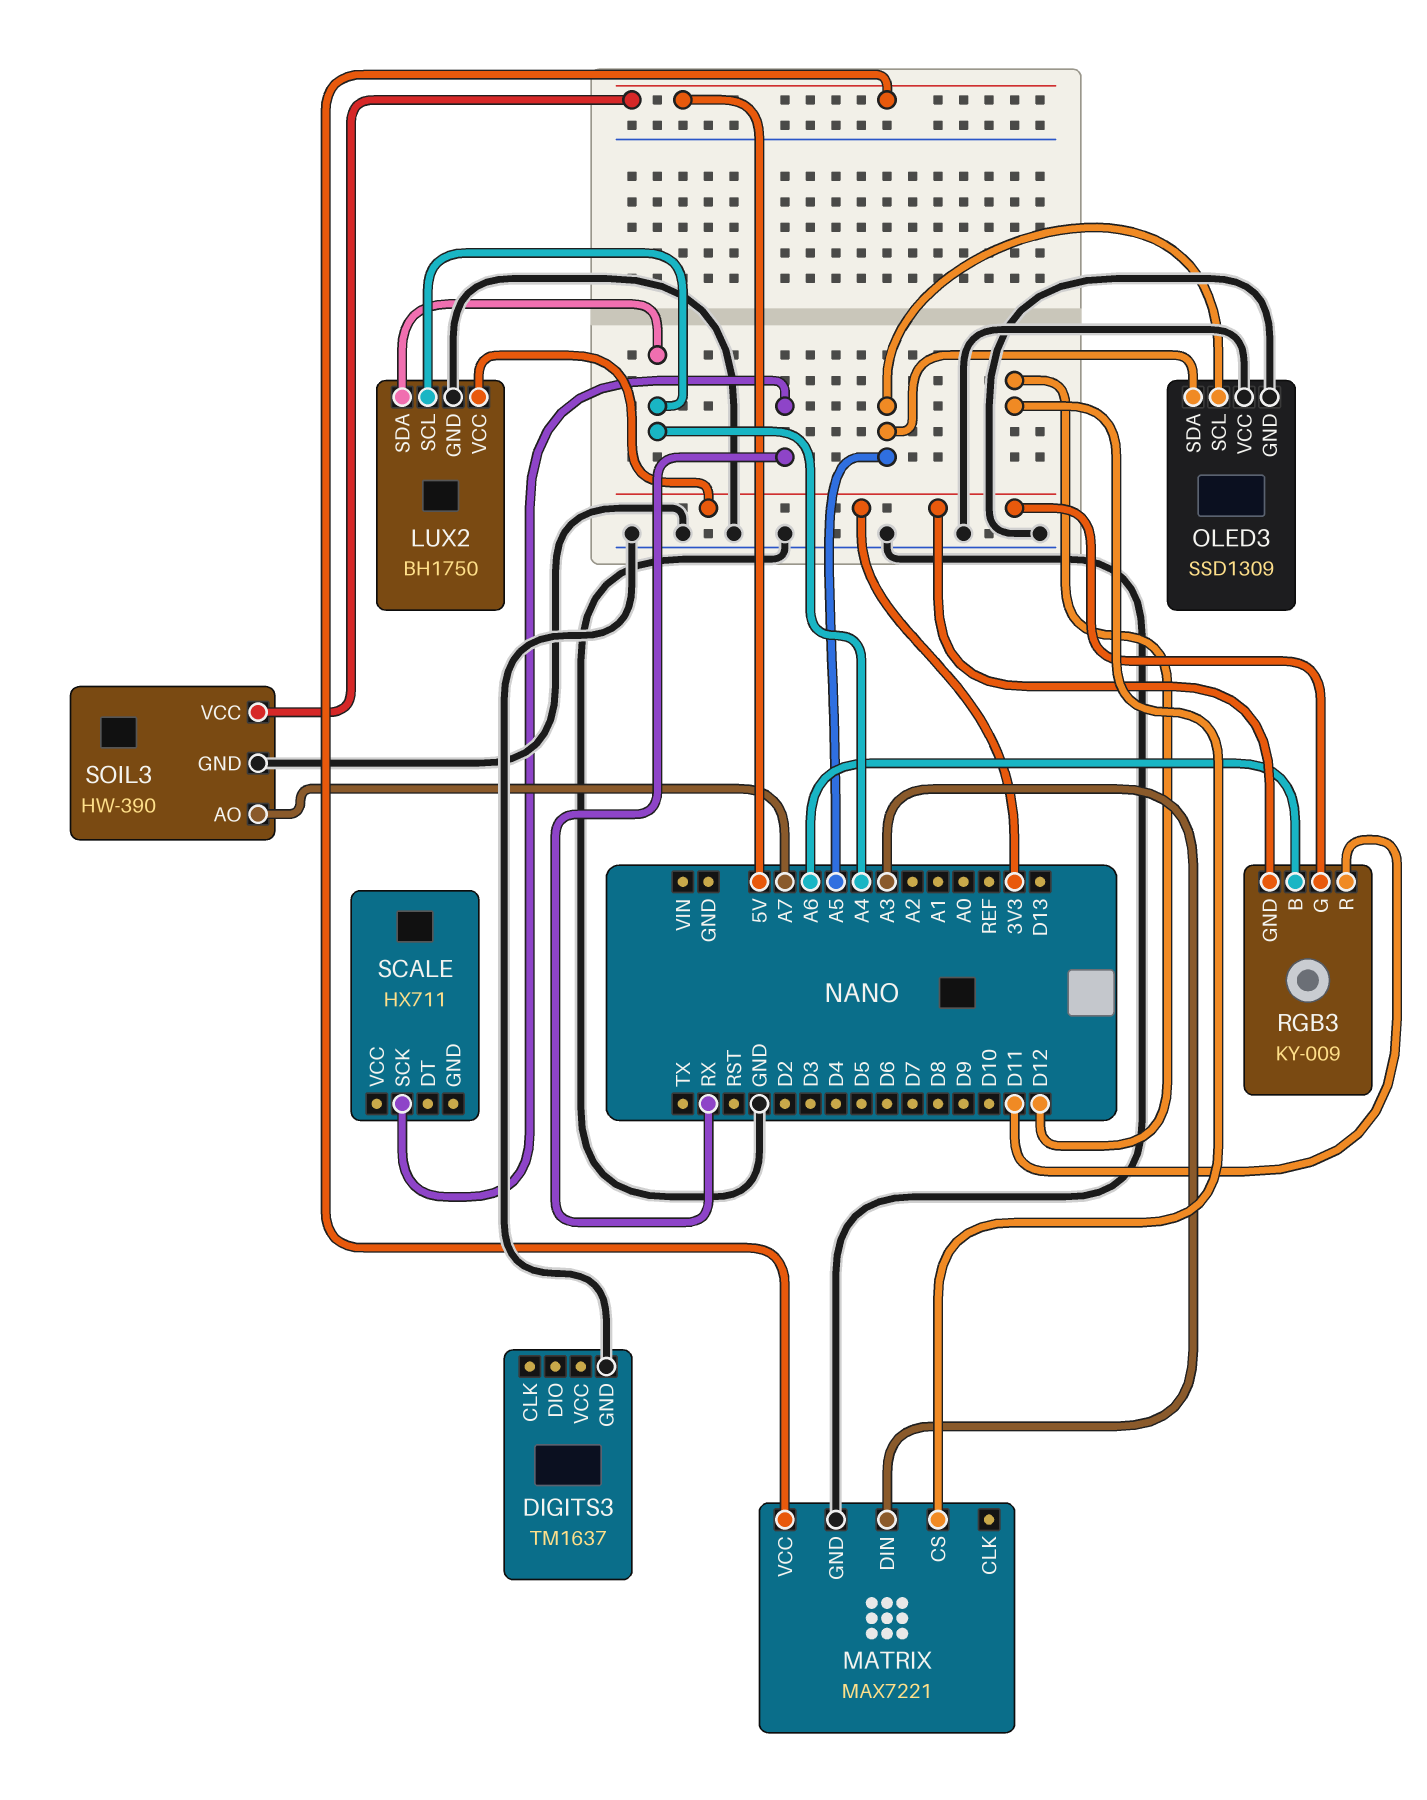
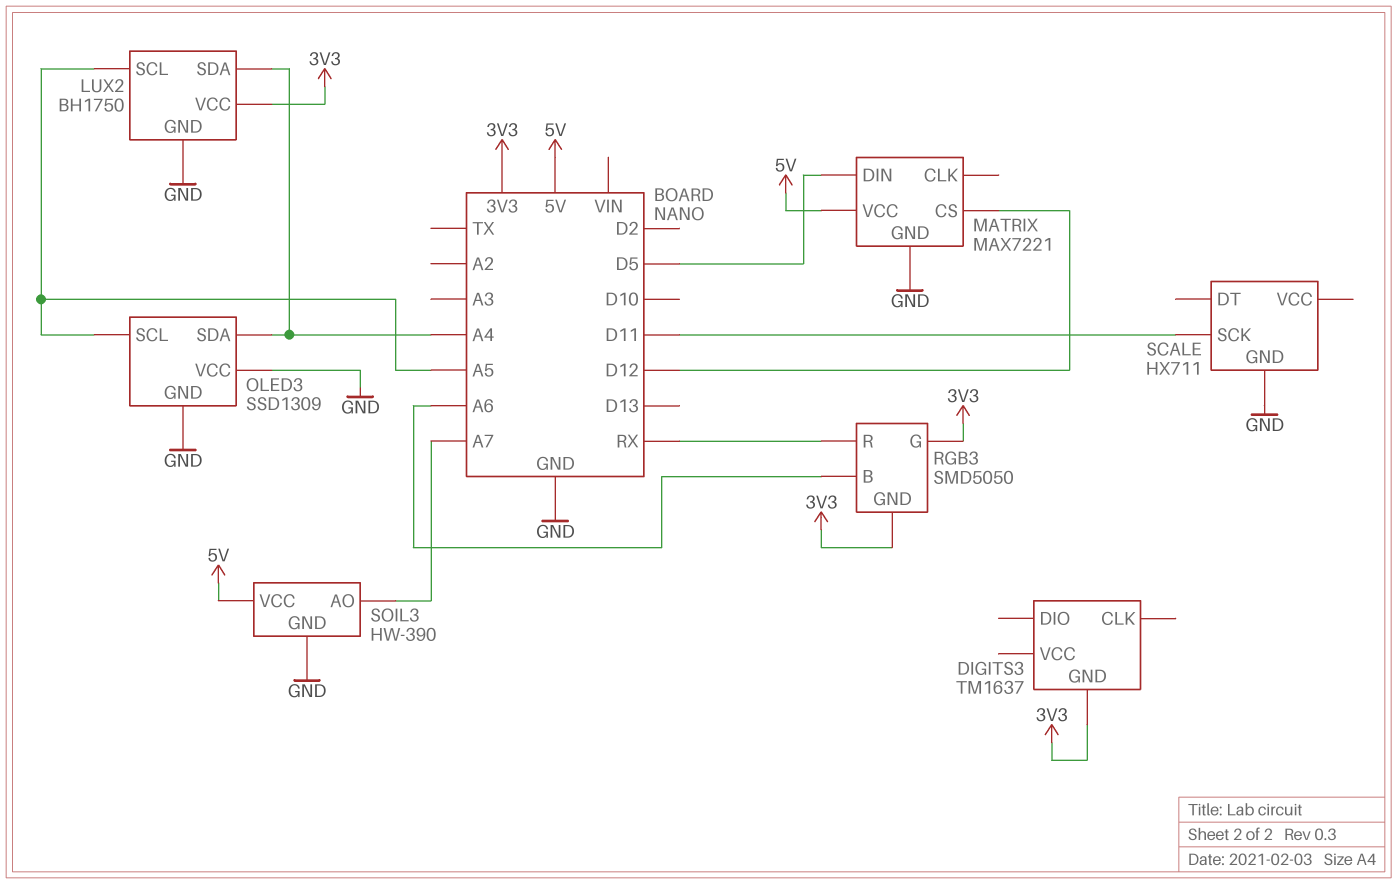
DIGITS3 pin GND: GND -> 3V3
LUX2 pin SCL: A4 -> A5
MATRIX pin DIN: A3 -> D5
OLED3 pin SDA: A5 -> A4
RGB3: KY-009 -> SMD5050
RGB3 pin R: D11 -> RX
SCALE pin GND: none -> GND
SCALE pin SCK: RX -> D11

